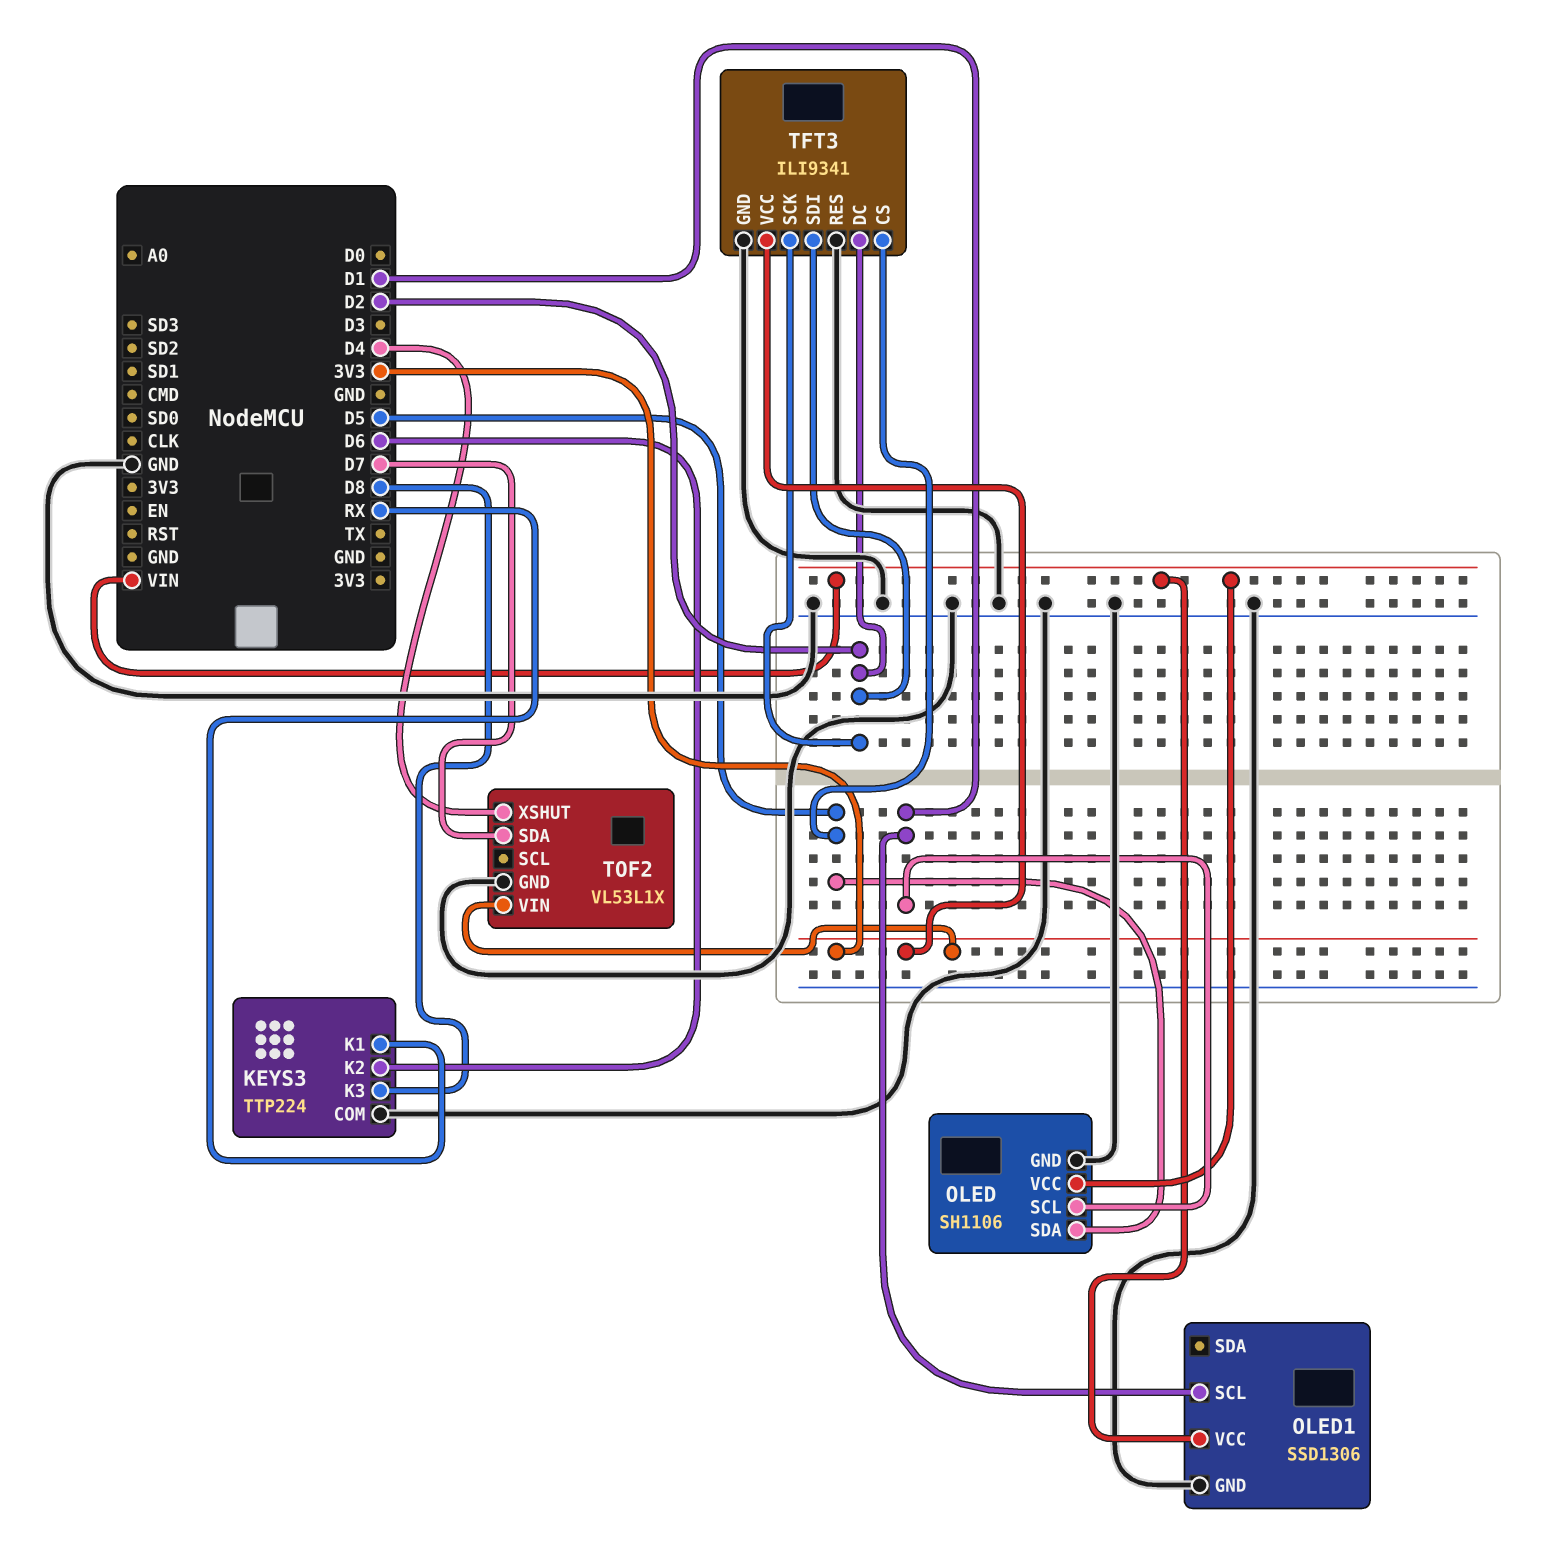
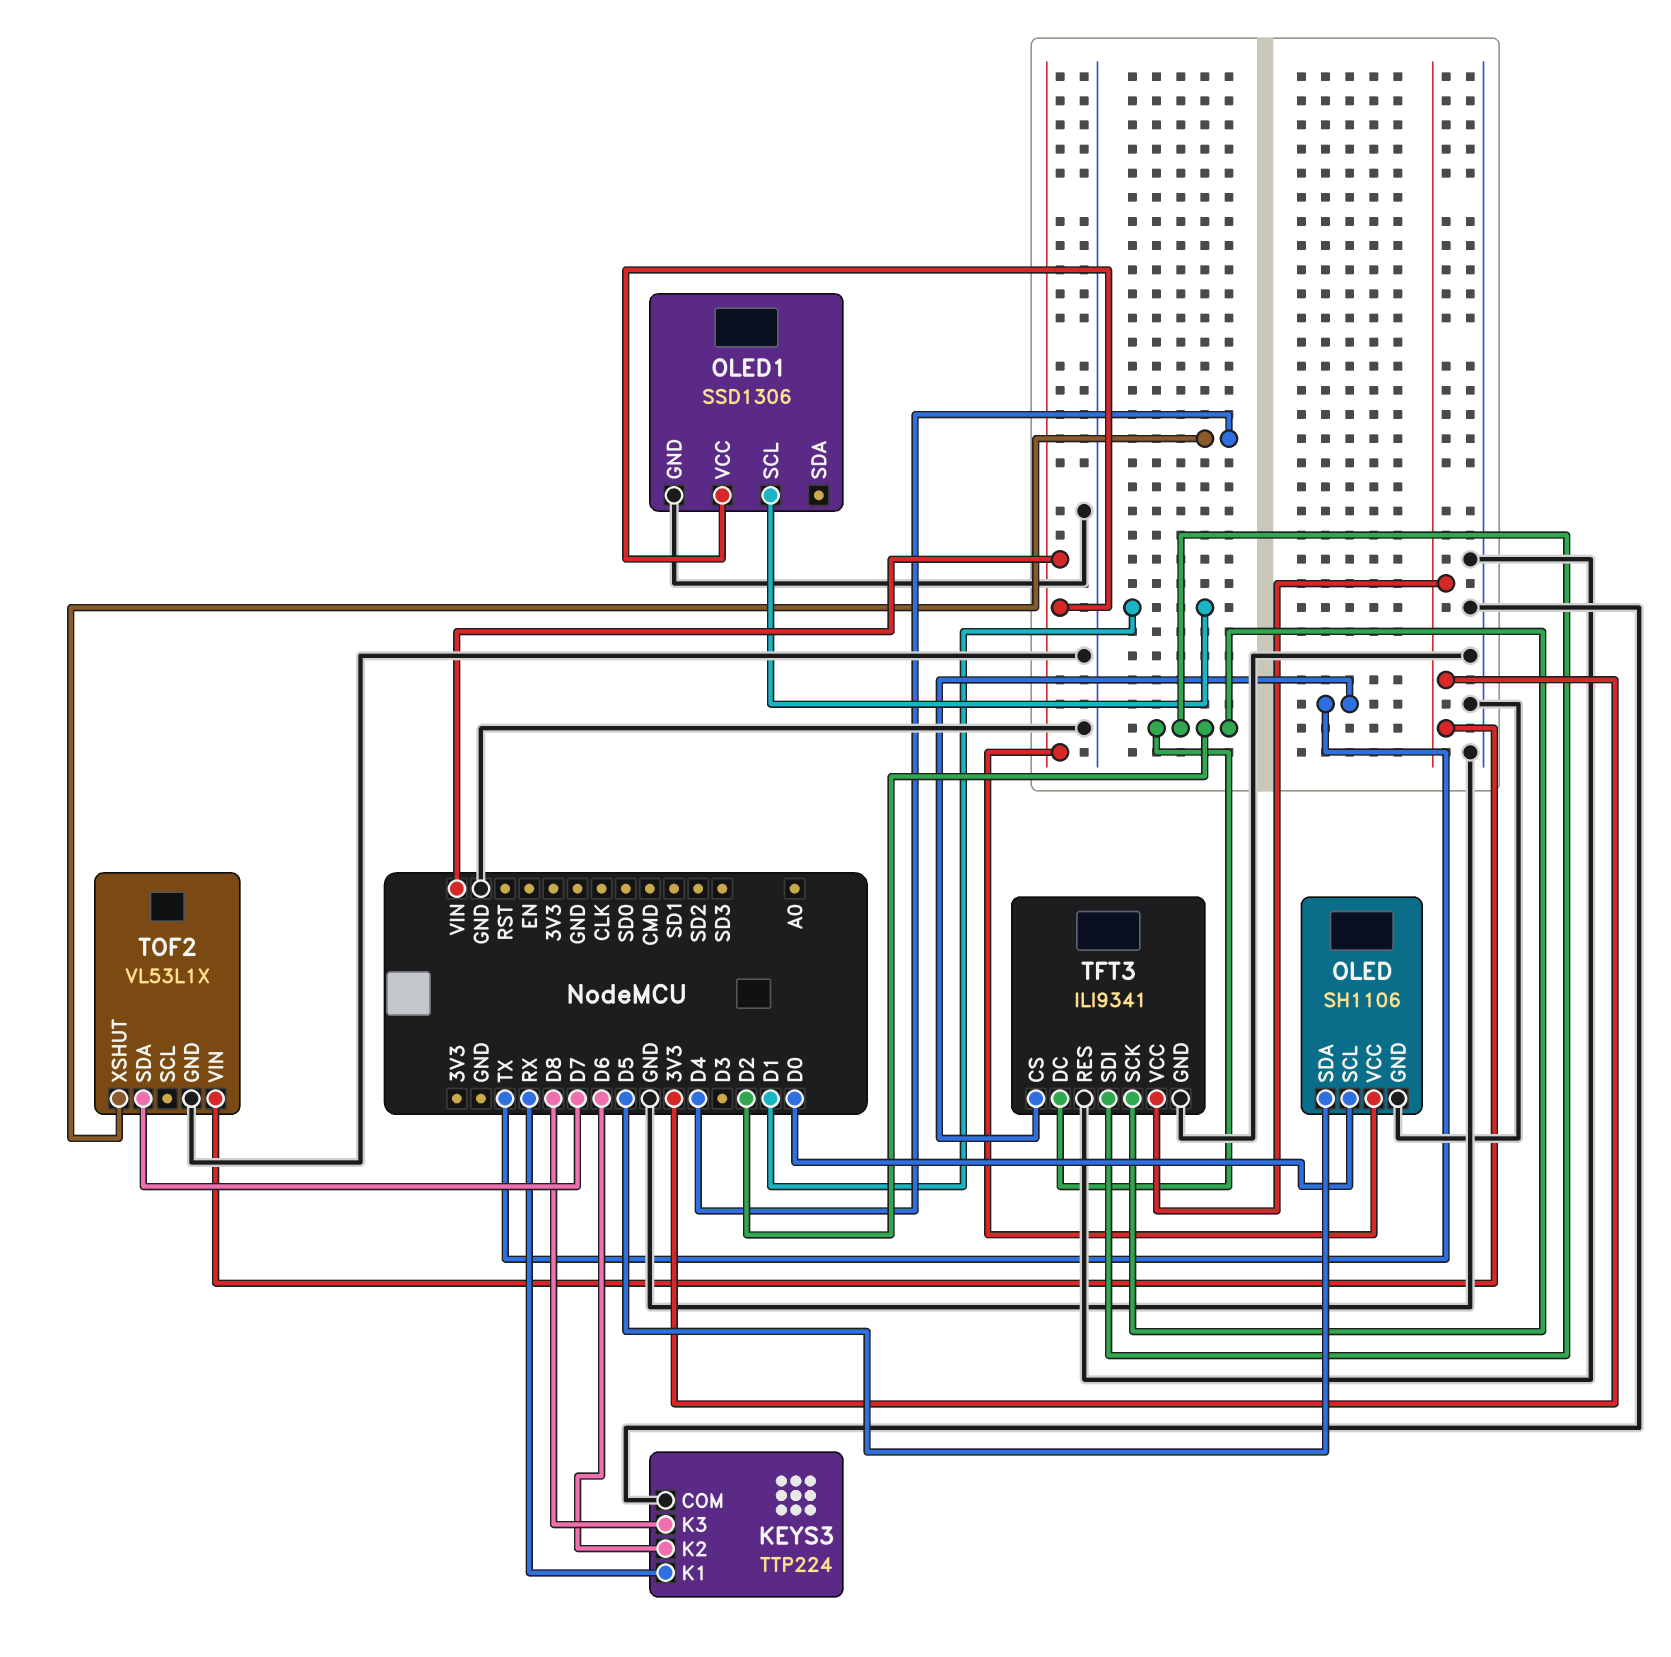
OLED pin SCL: D1 -> D0
TFT3 pin CS: D5 -> TX

